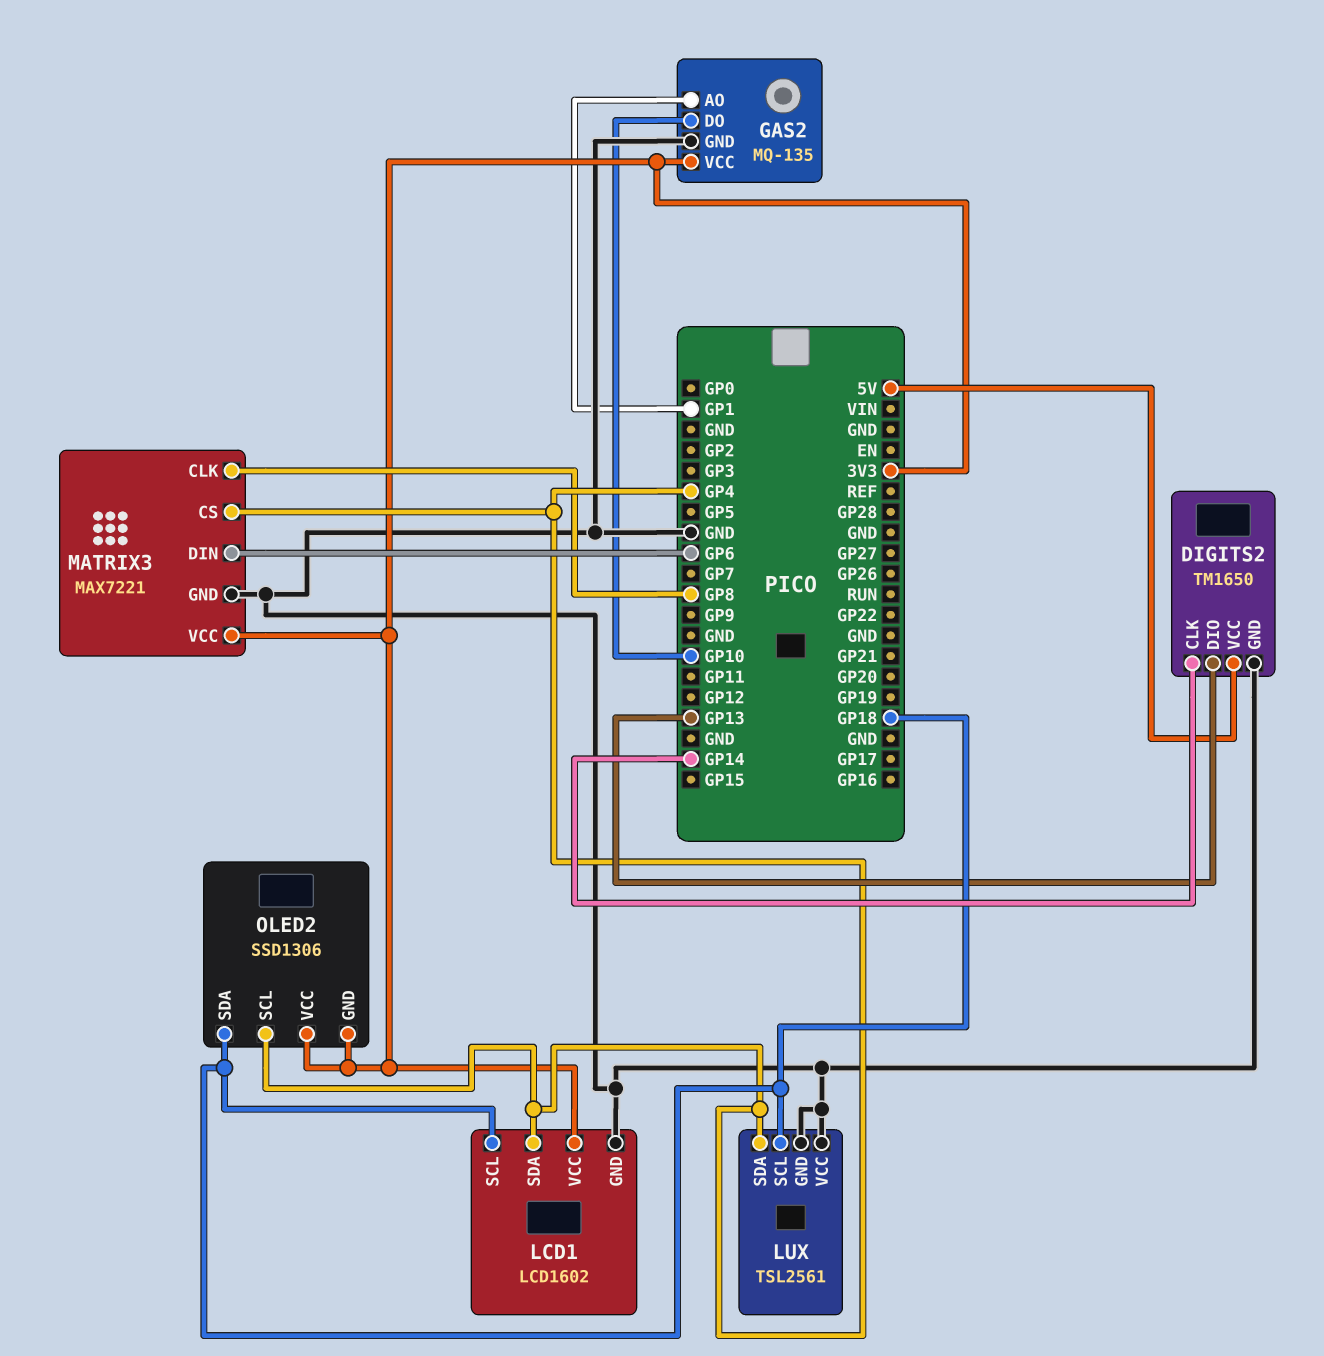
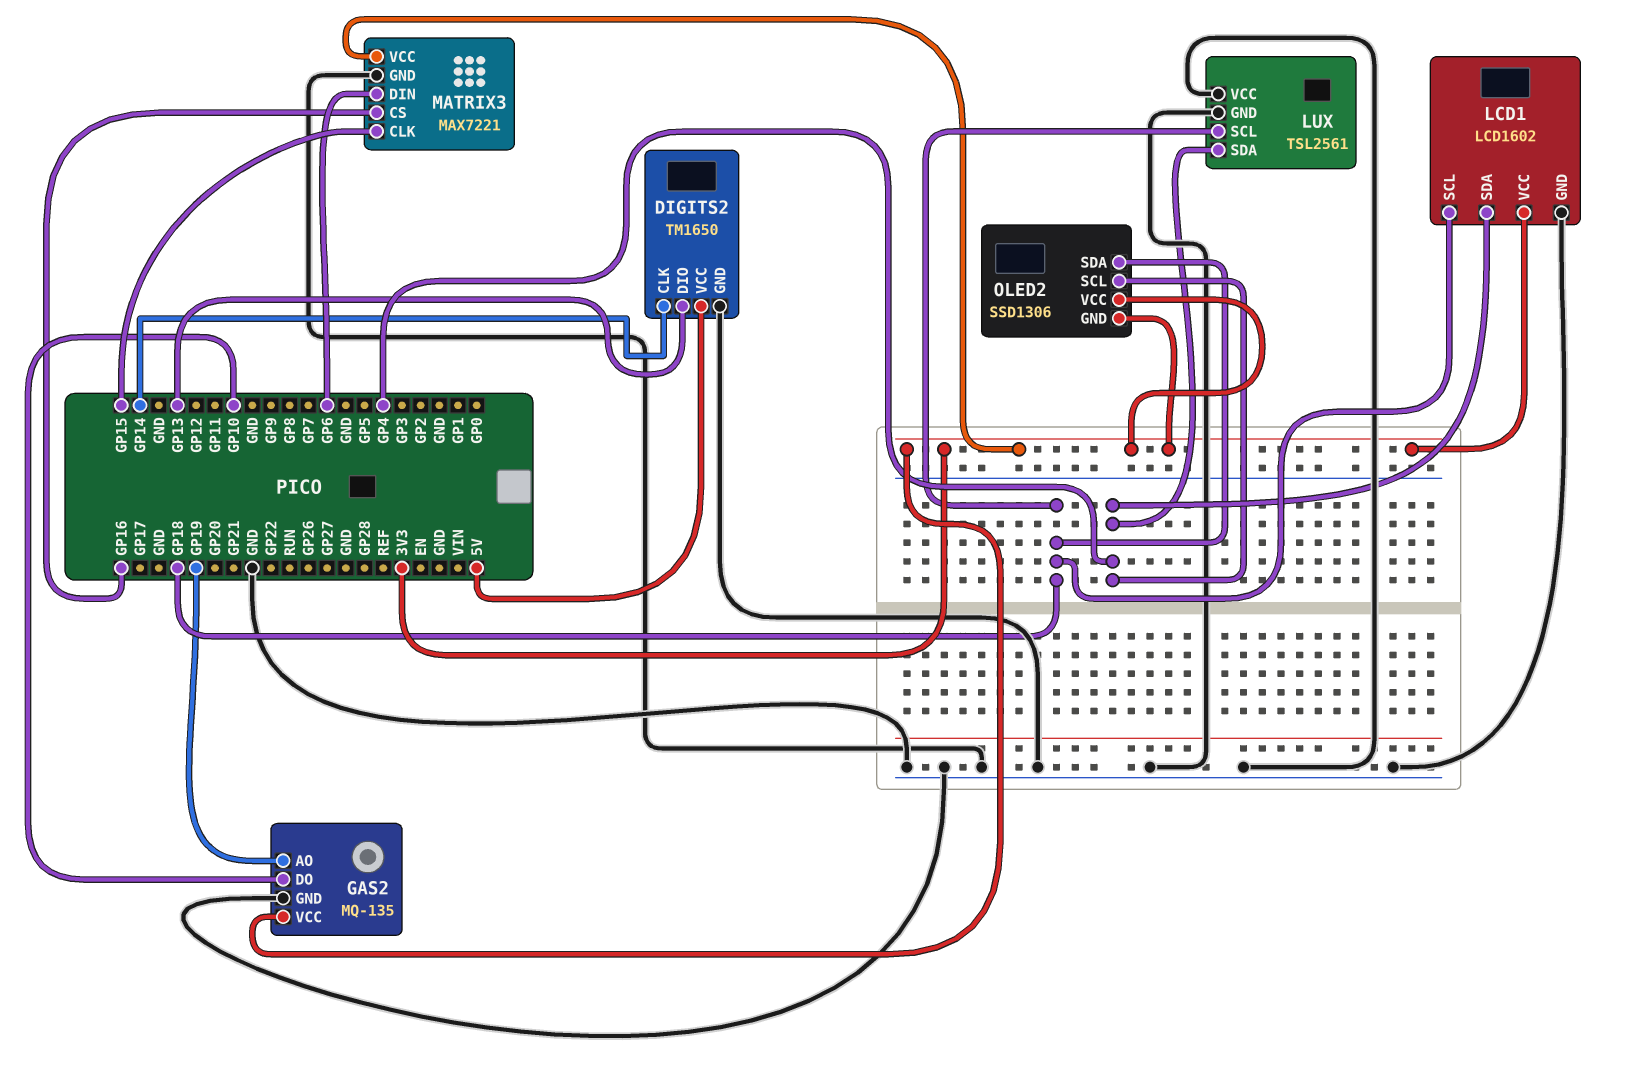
GAS2 pin AO: GP1 -> GP19
MATRIX3 pin CLK: GP8 -> GP15
MATRIX3 pin CS: GP4 -> GP16

